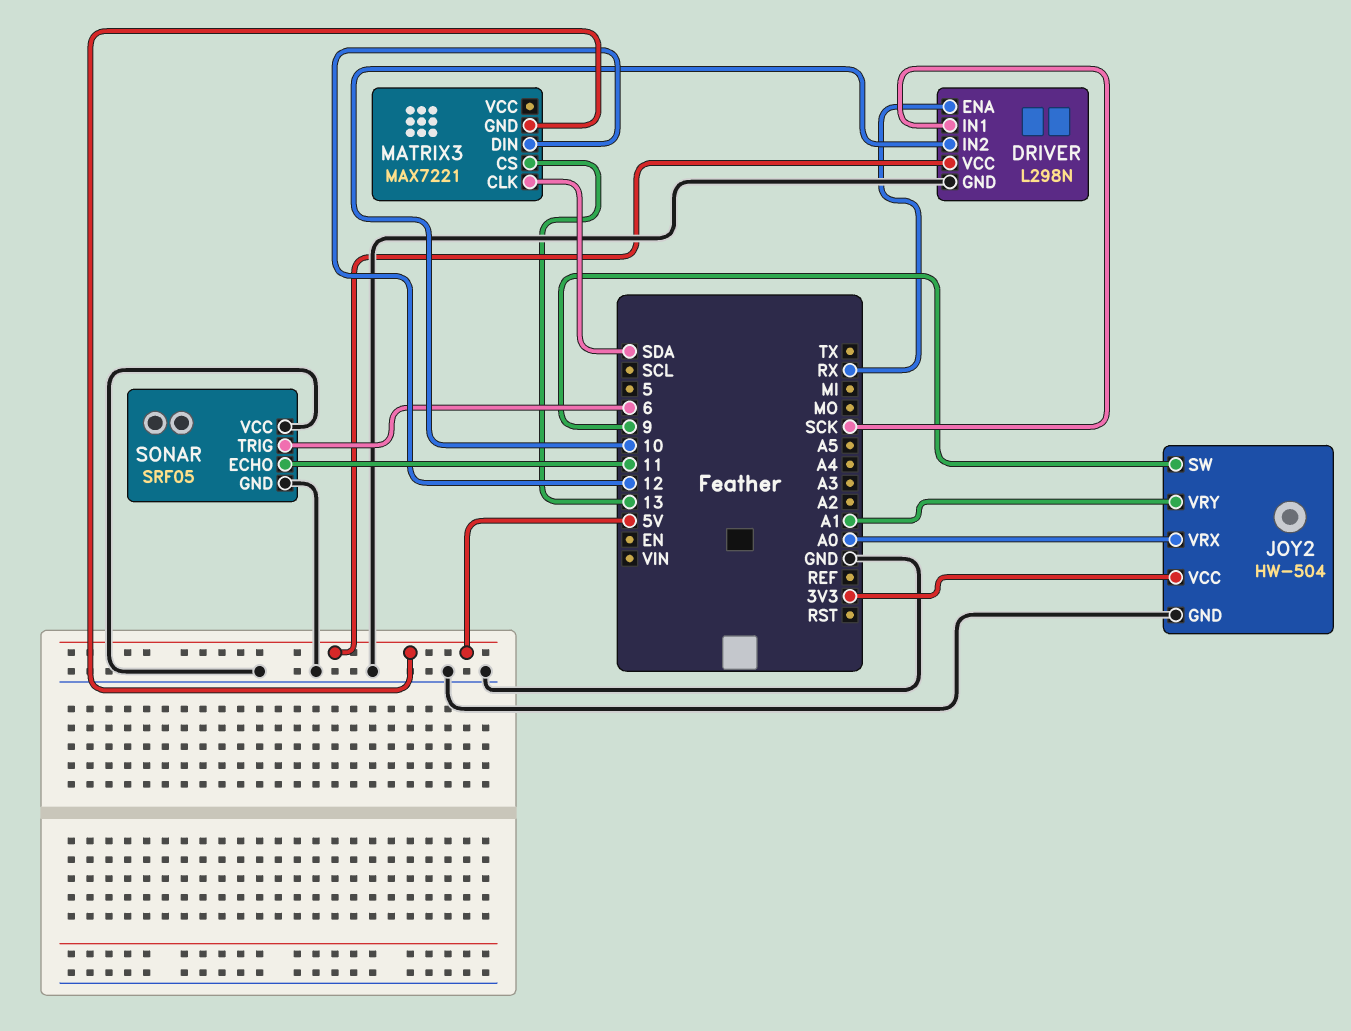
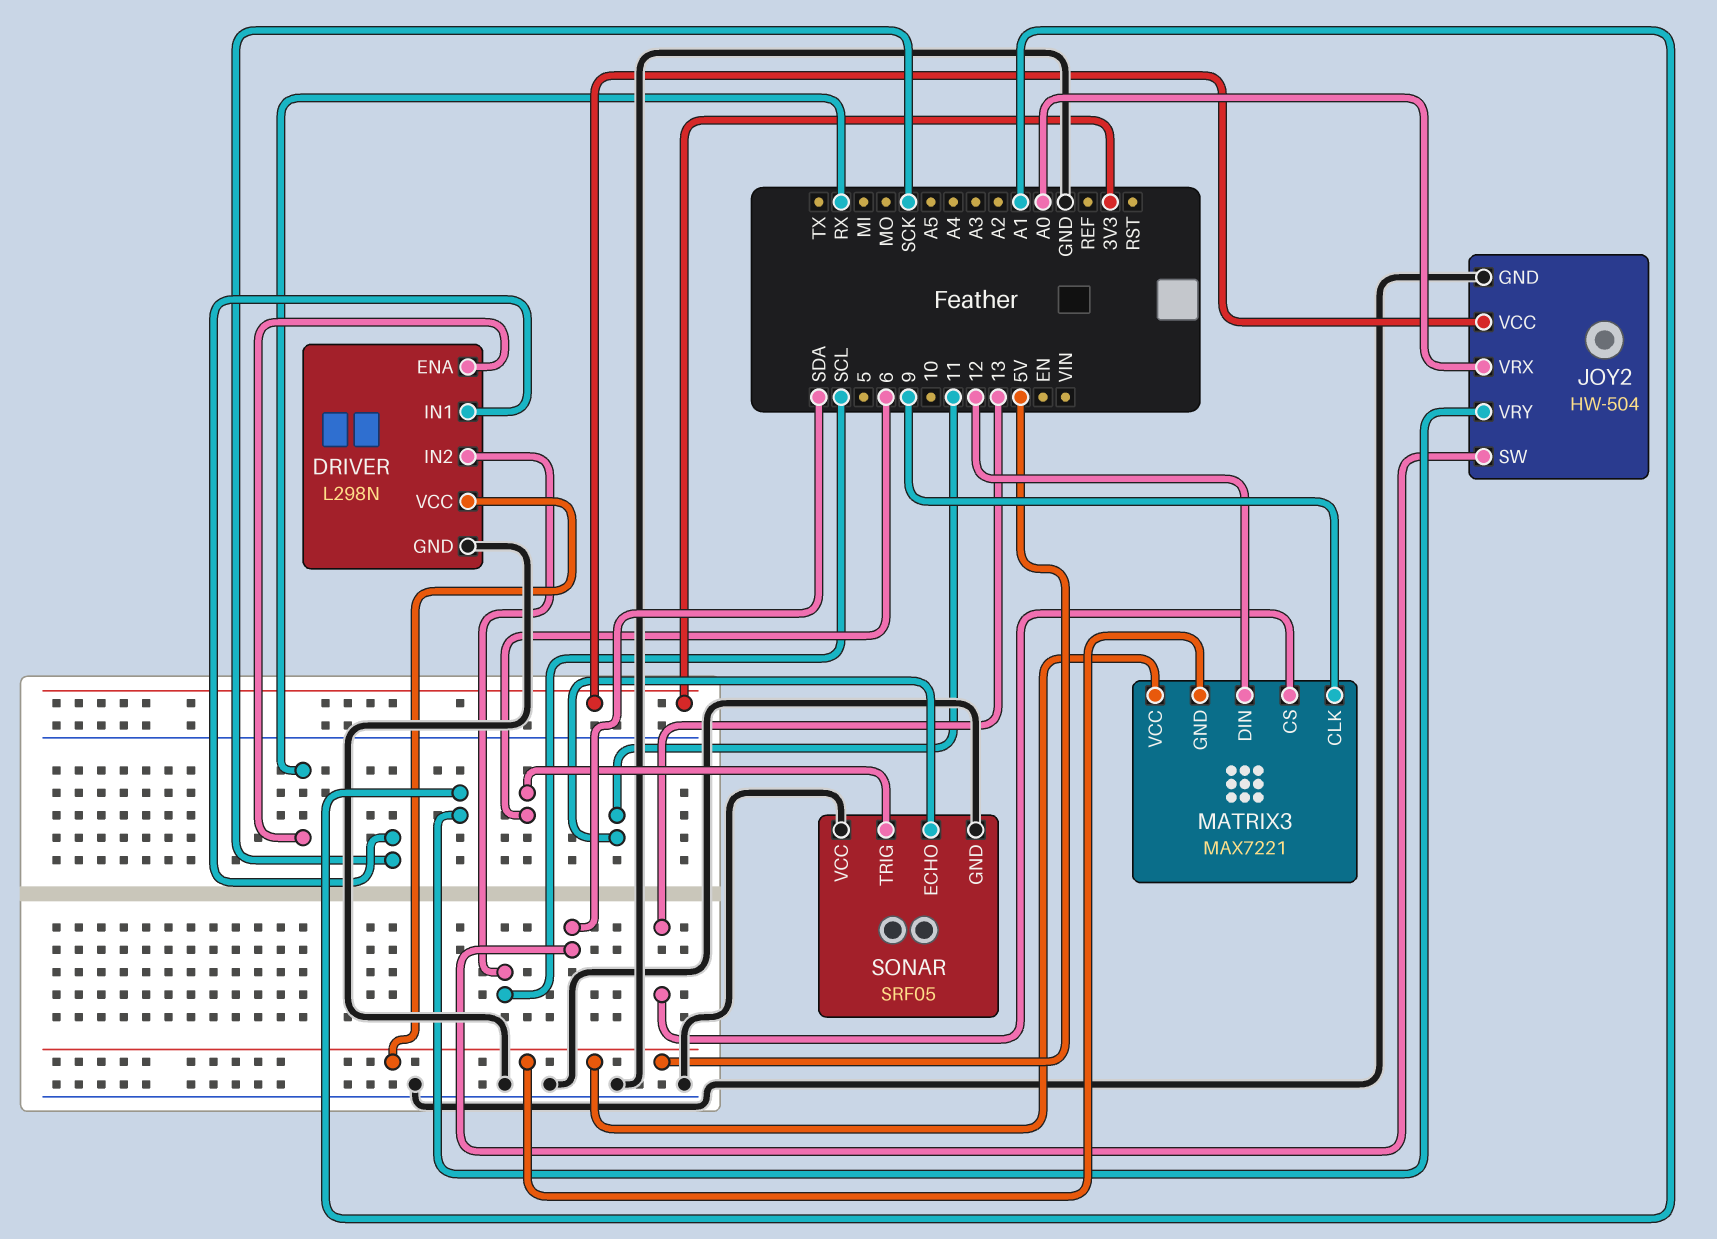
DRIVER pin IN2: 10 -> SCL
JOY2 pin SW: 9 -> SDA
MATRIX3 pin CLK: SDA -> 9
MATRIX3 pin VCC: none -> 5V

